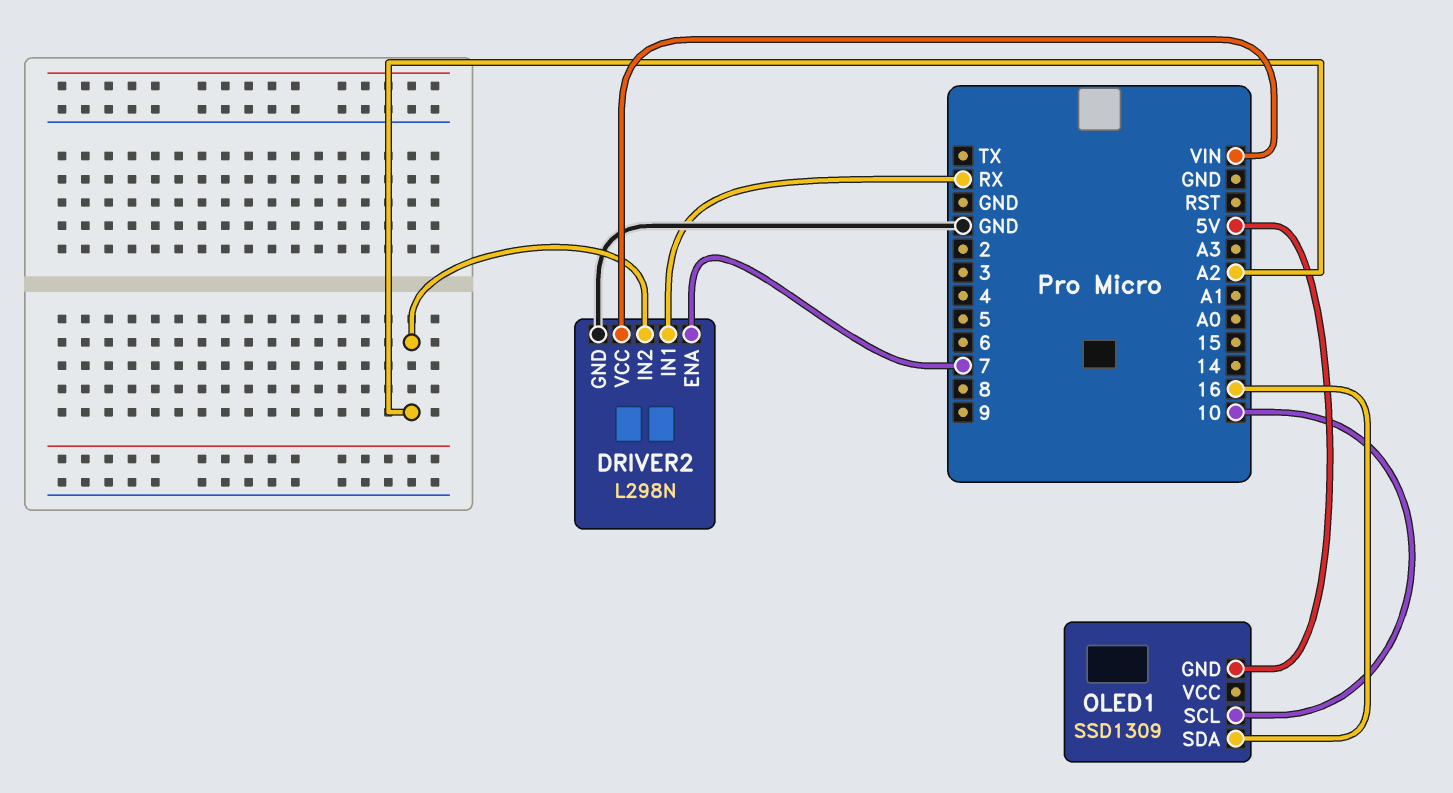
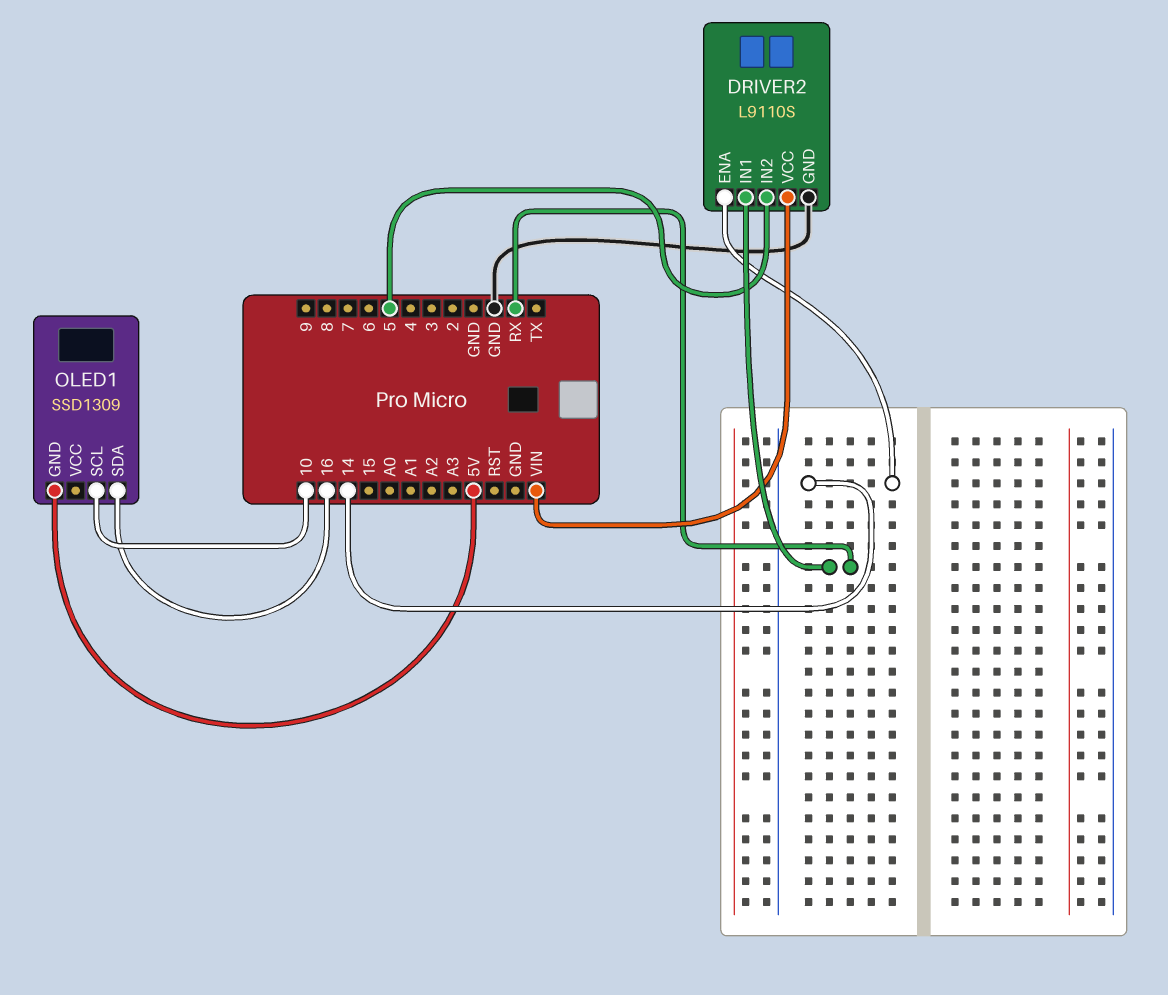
DRIVER2: L298N -> L9110S
DRIVER2 pin ENA: 7 -> 14
DRIVER2 pin IN2: A2 -> 5

